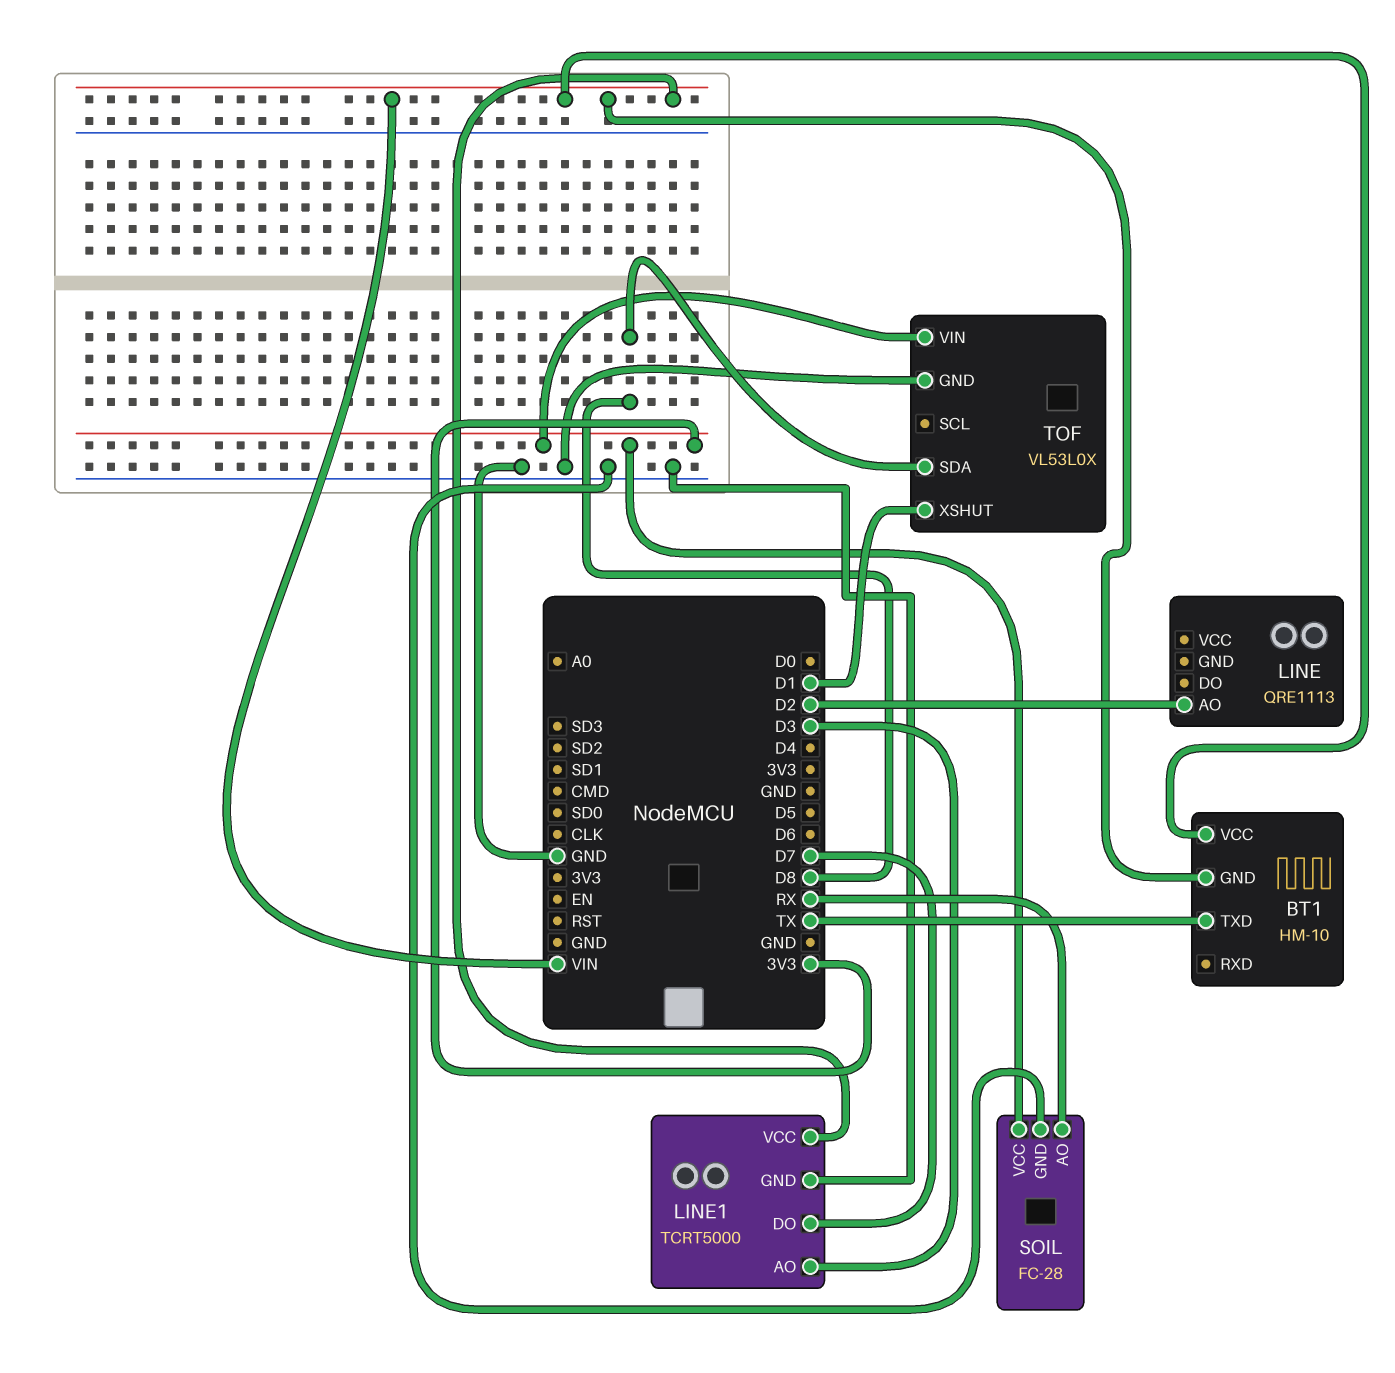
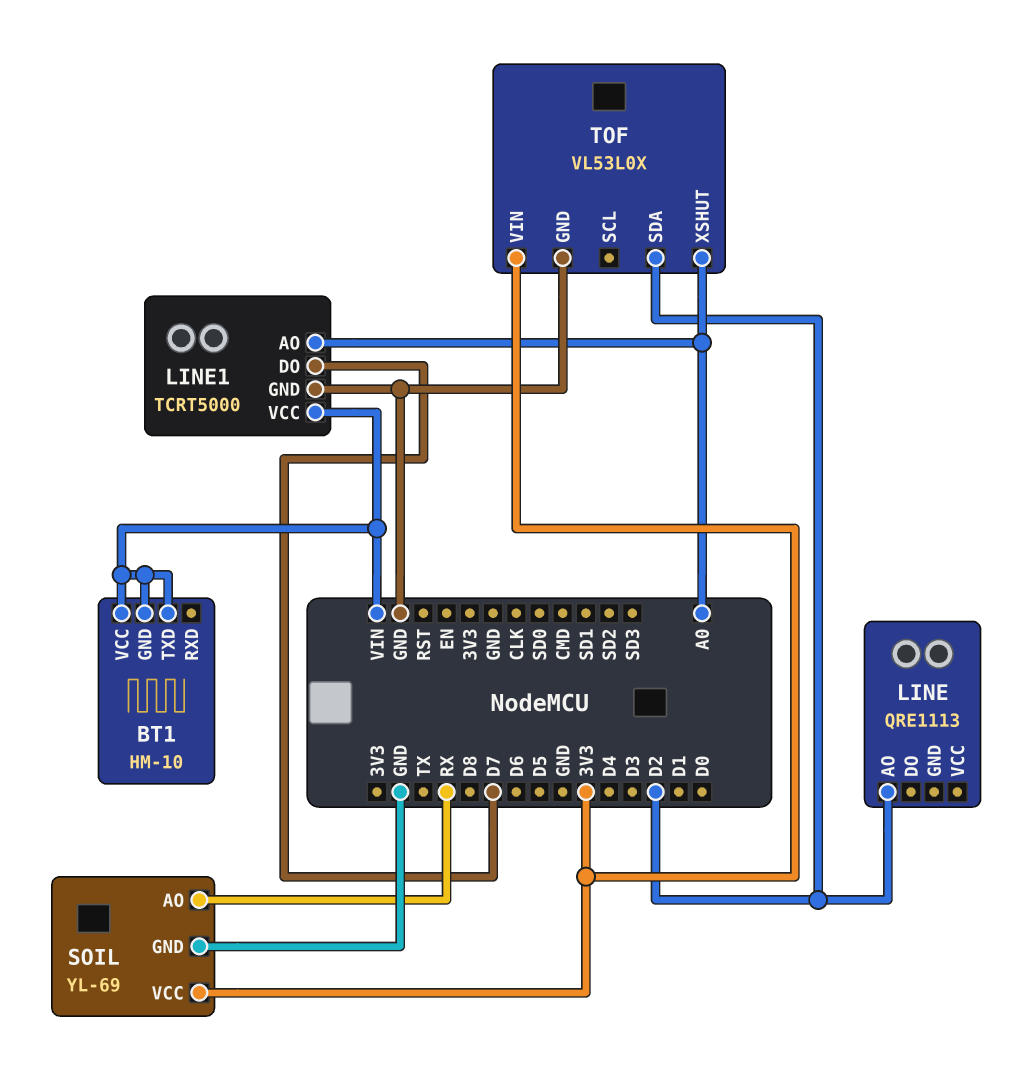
BT1 pin TXD: TX -> VIN
LINE1 pin AO: D3 -> A0
SOIL: FC-28 -> YL-69
TOF pin SDA: D8 -> D2
TOF pin XSHUT: D1 -> A0

